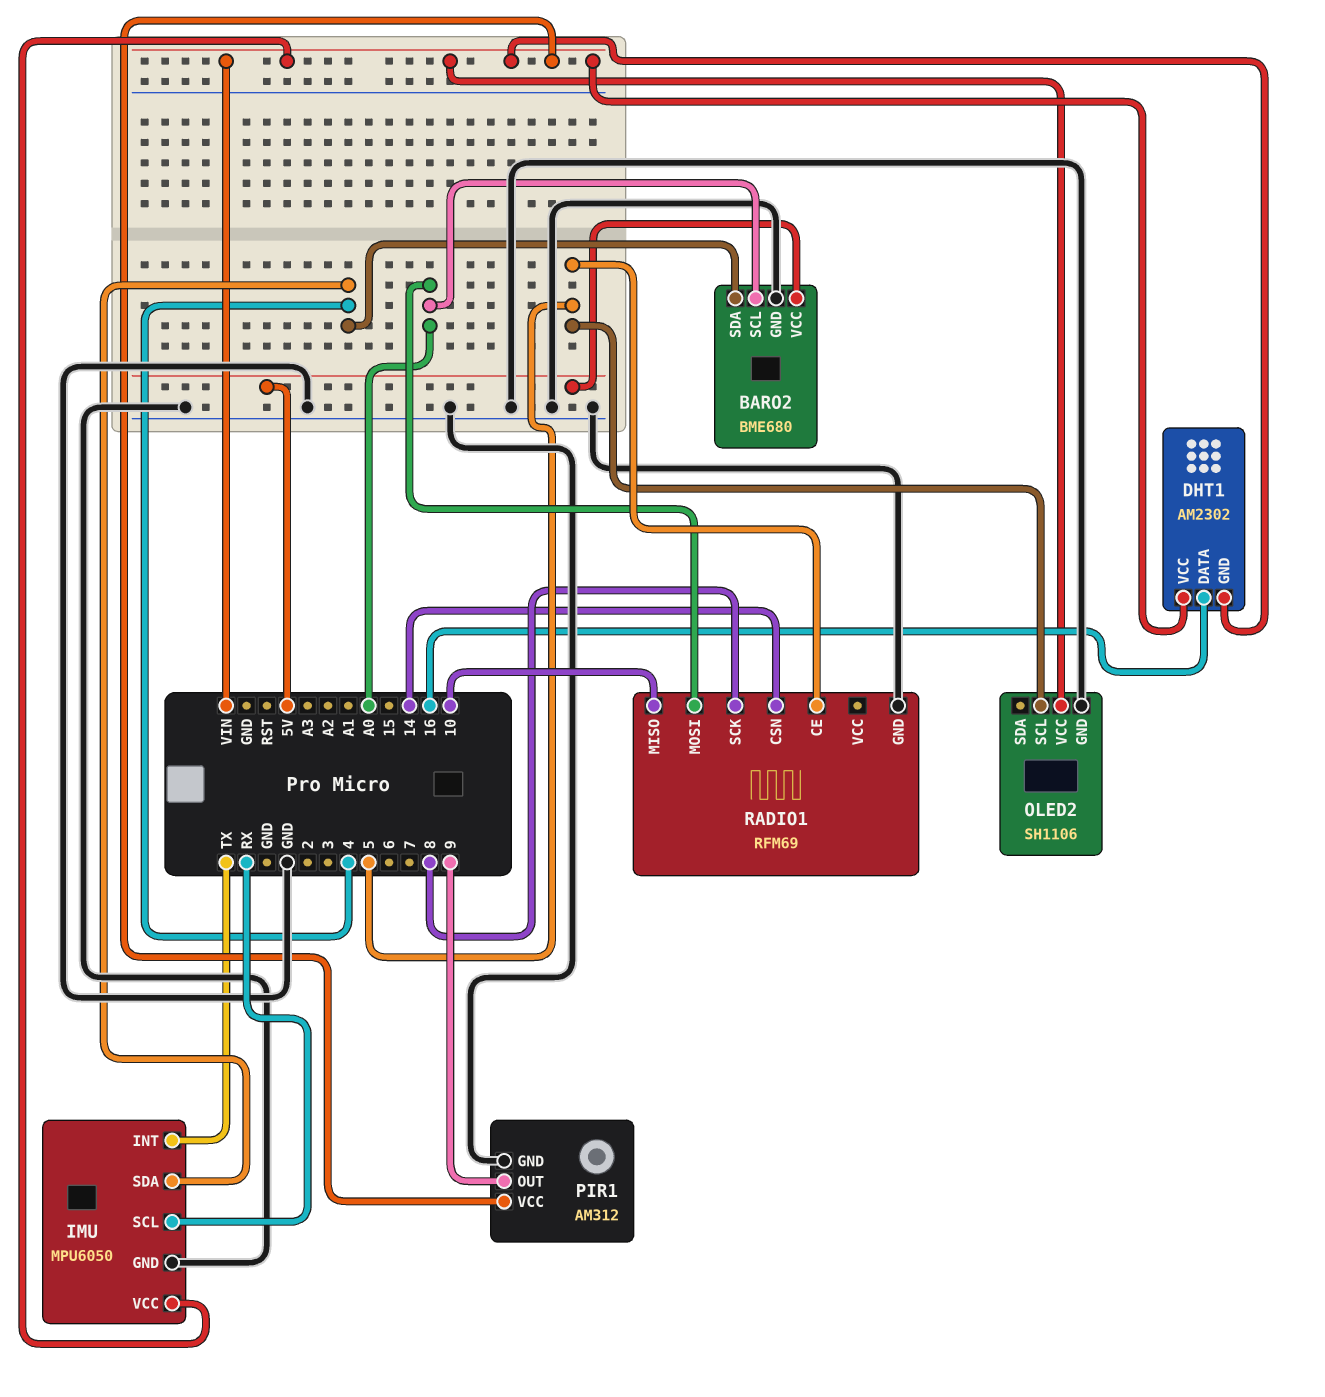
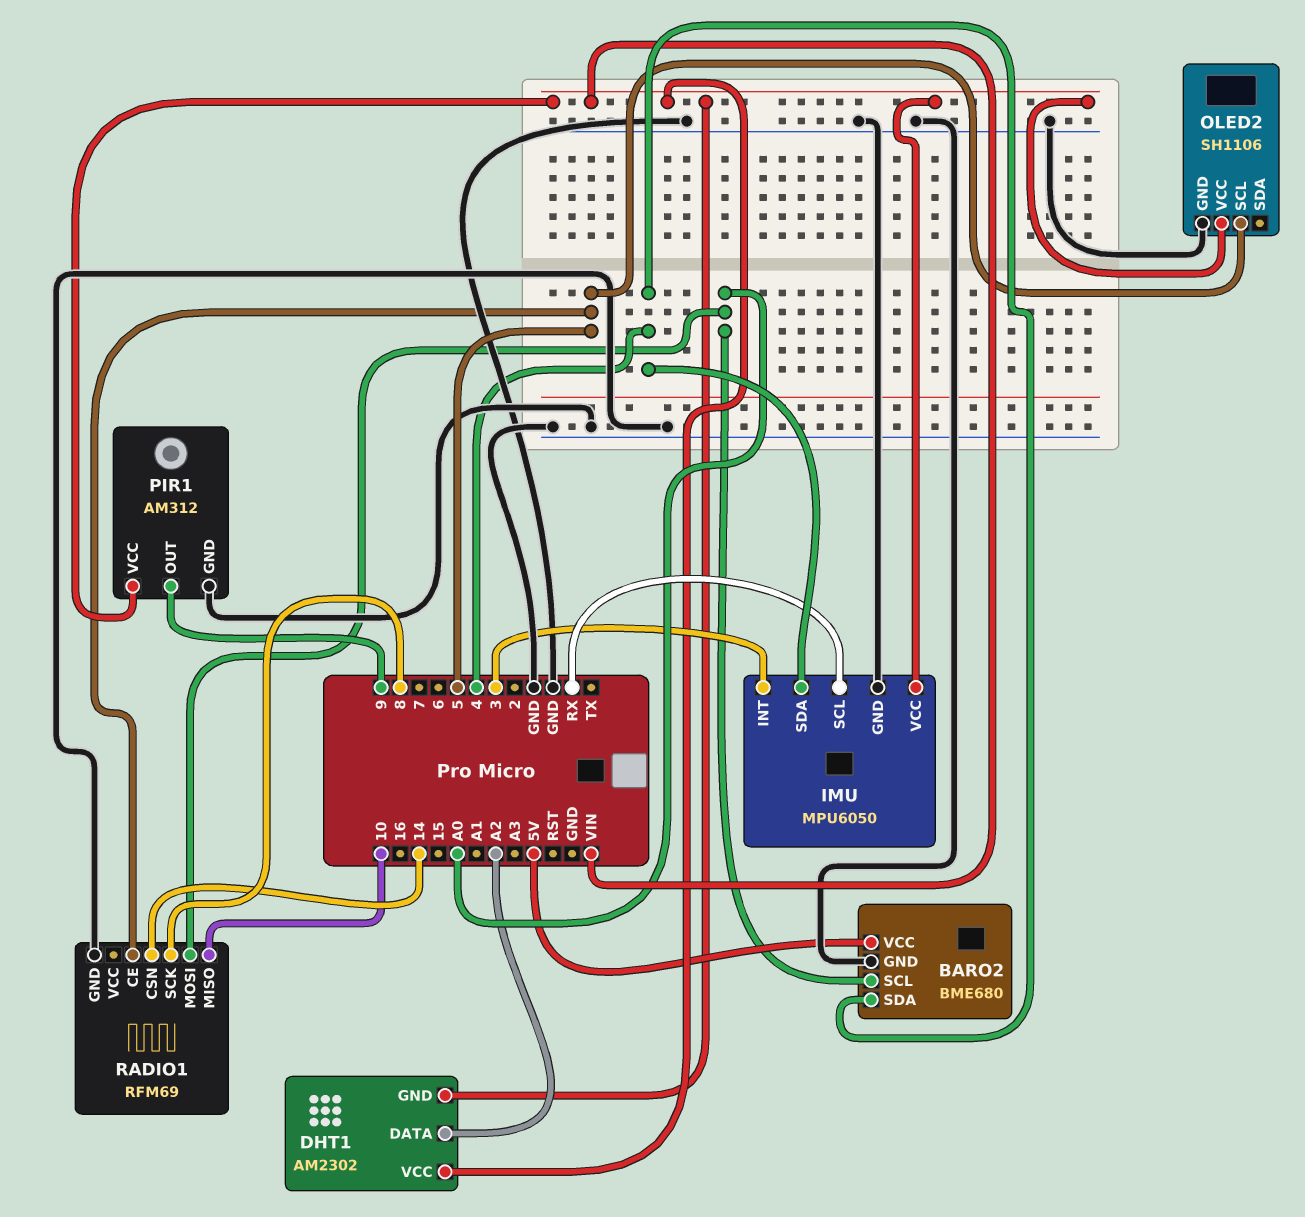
DHT1 pin DATA: 16 -> A2
IMU pin INT: TX -> 3

